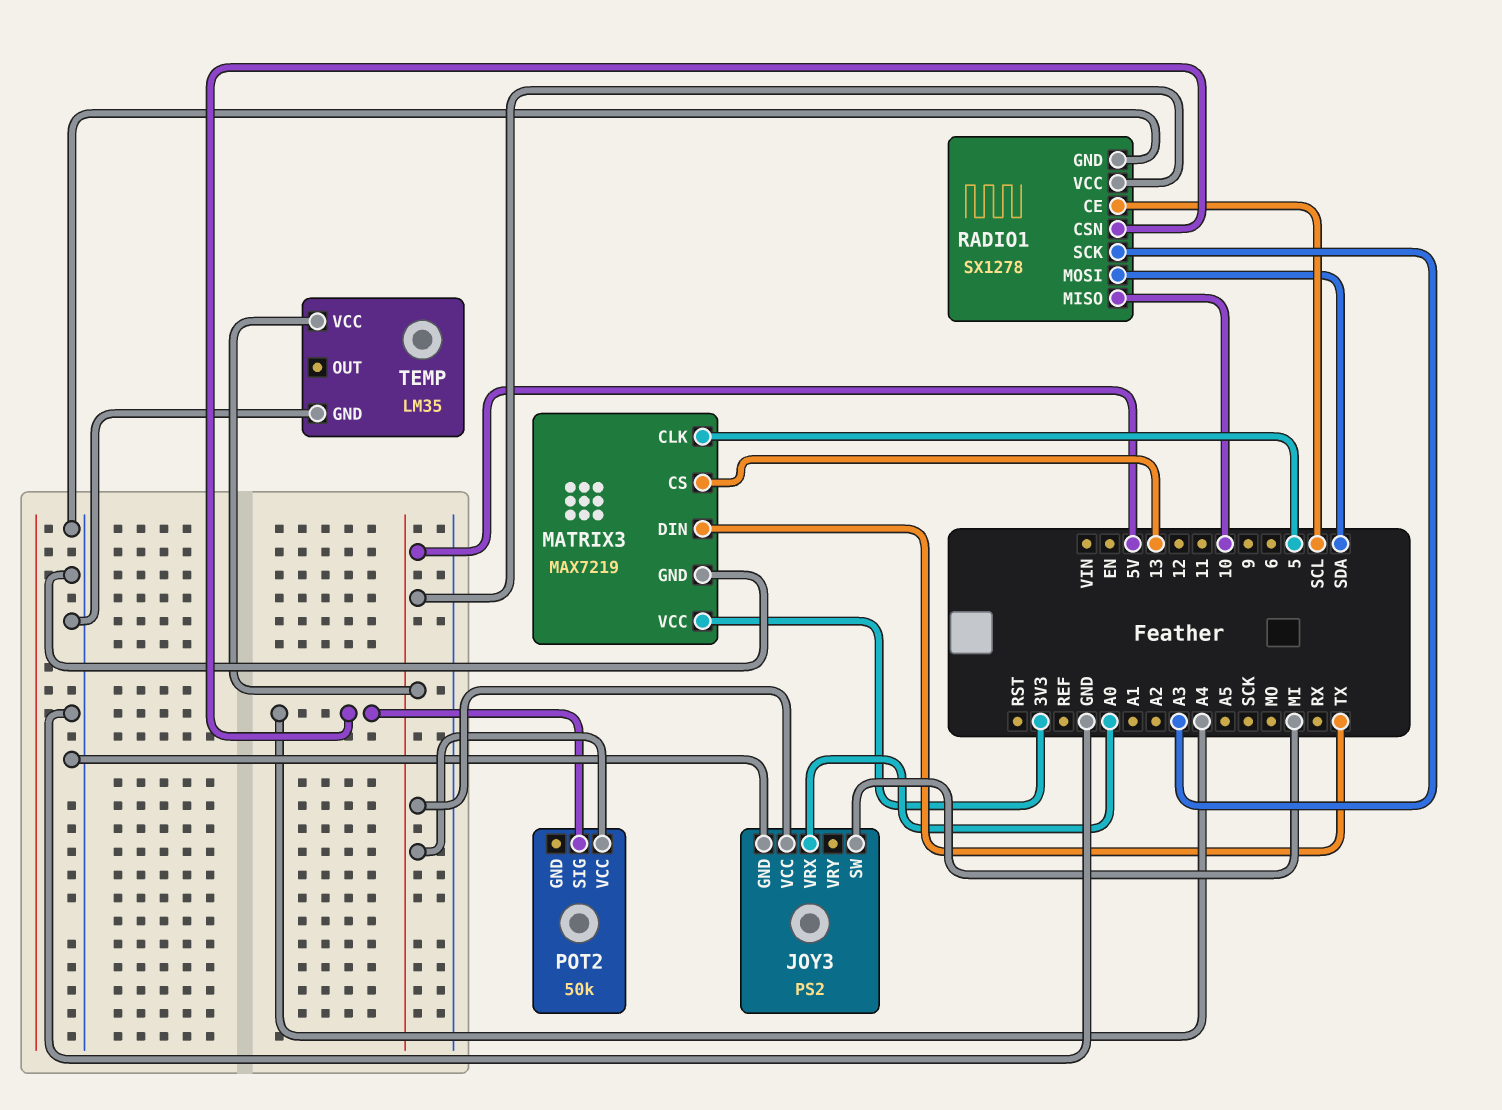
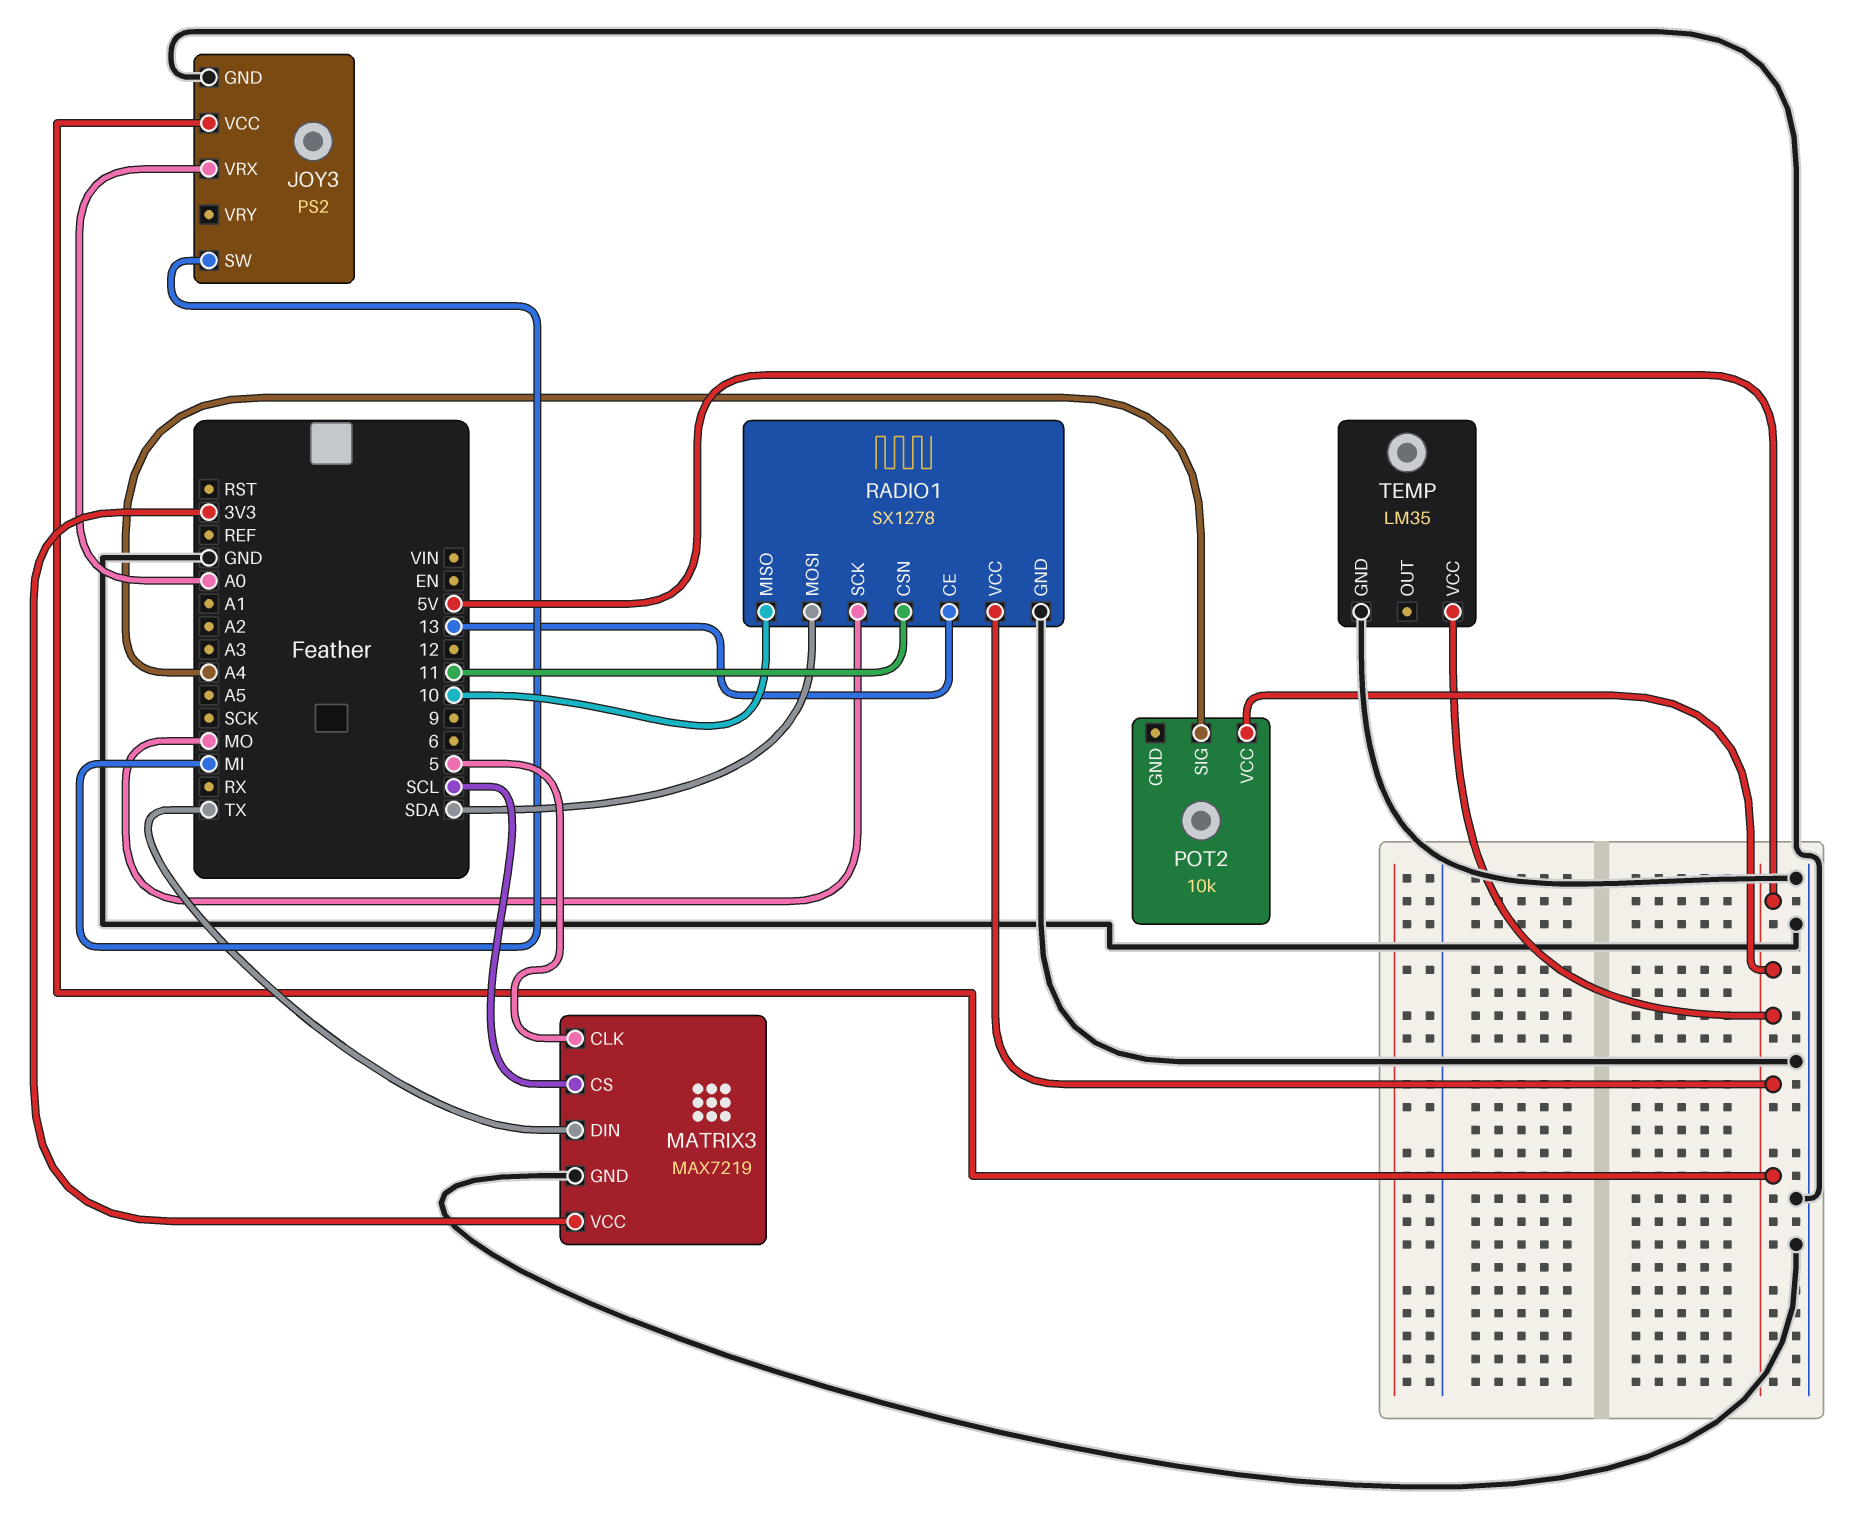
MATRIX3 pin CS: 13 -> SCL
POT2: 50k -> 10k
RADIO1 pin CE: SCL -> 13
RADIO1 pin CSN: A4 -> 11
RADIO1 pin SCK: A3 -> MO

